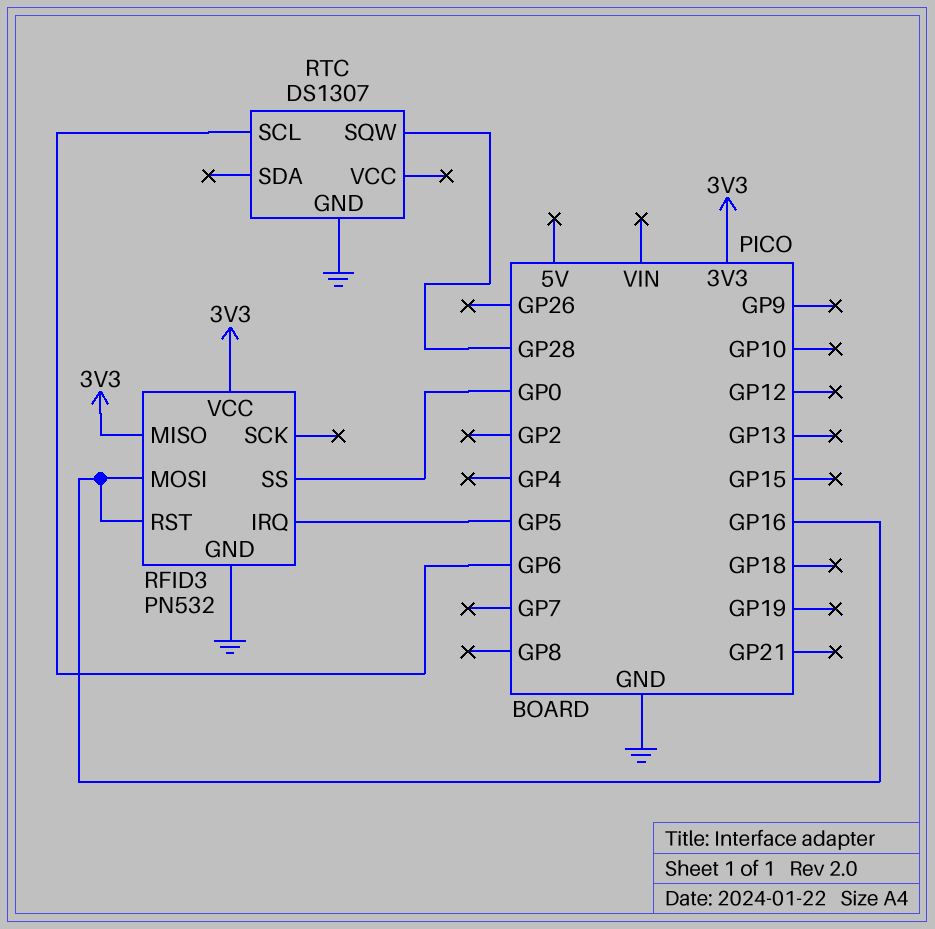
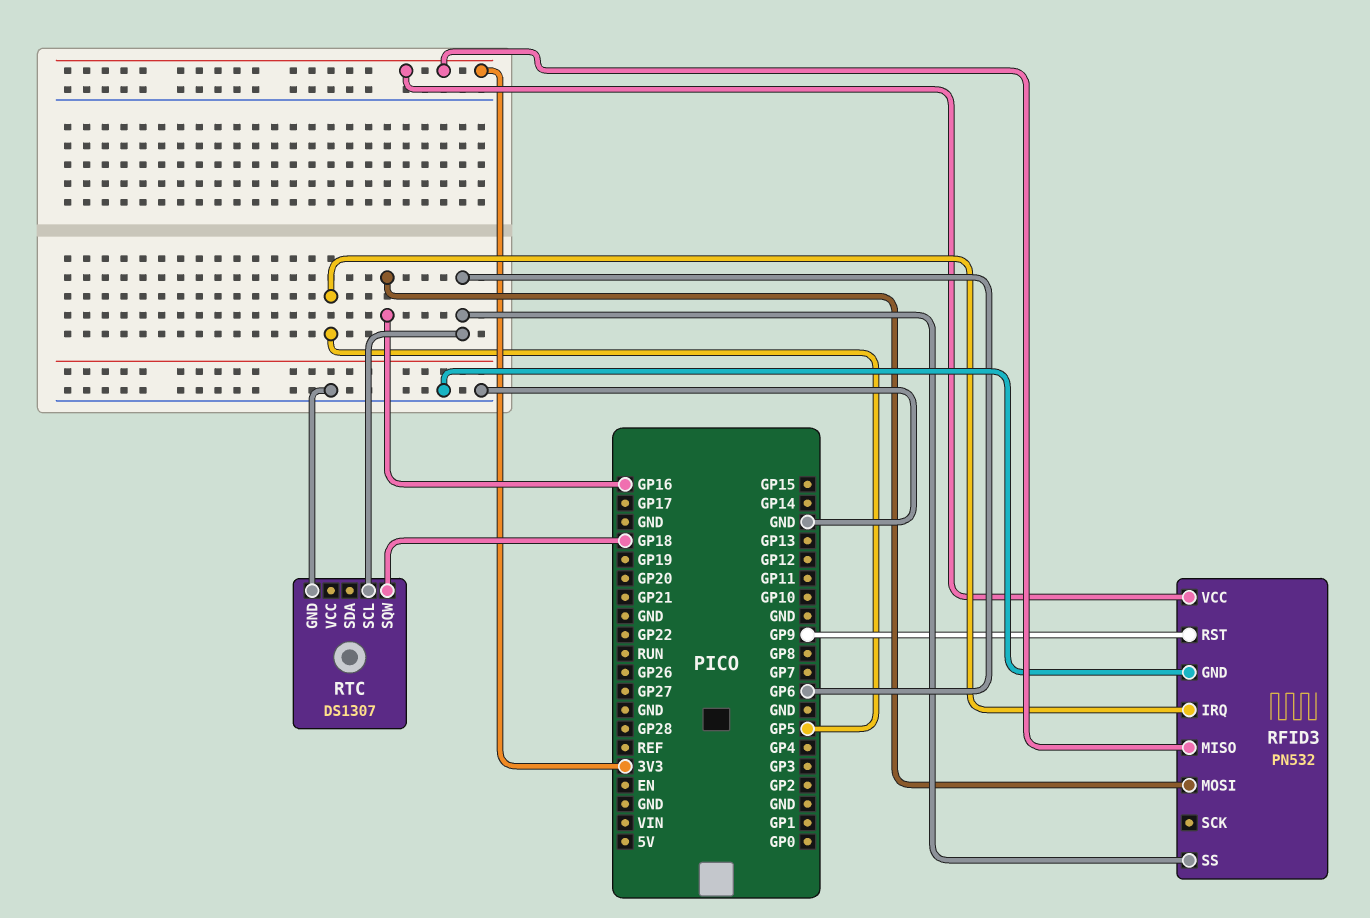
RFID3 pin RST: GP16 -> GP9
RFID3 pin SS: GP0 -> GP6
RTC pin SQW: GP28 -> GP18

